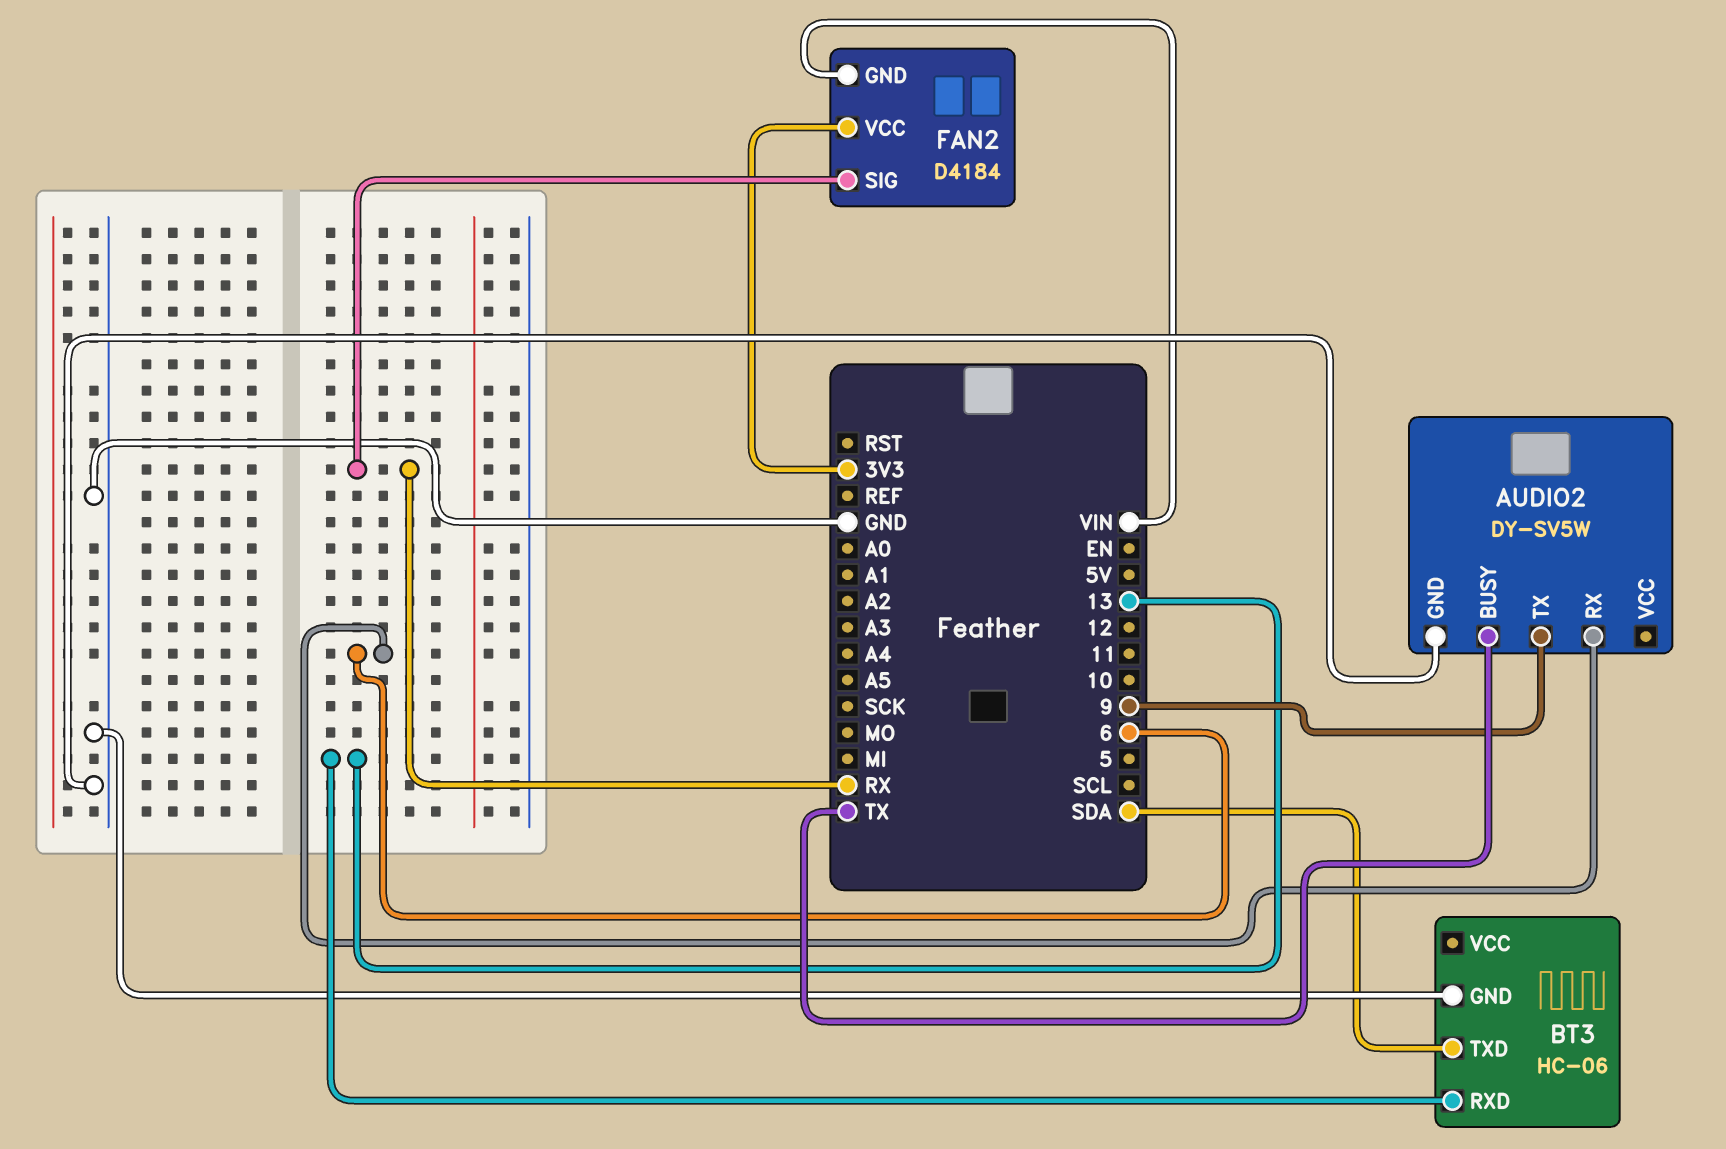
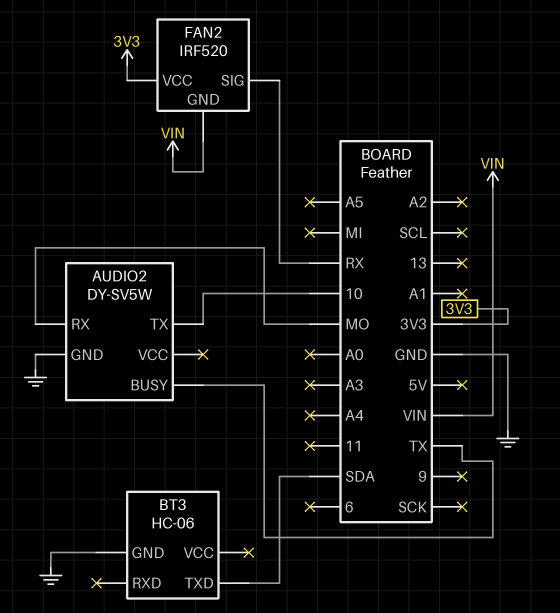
AUDIO2 pin RX: 6 -> MO
AUDIO2 pin TX: 9 -> 10
BT3 pin RXD: 13 -> none
FAN2: D4184 -> IRF520

